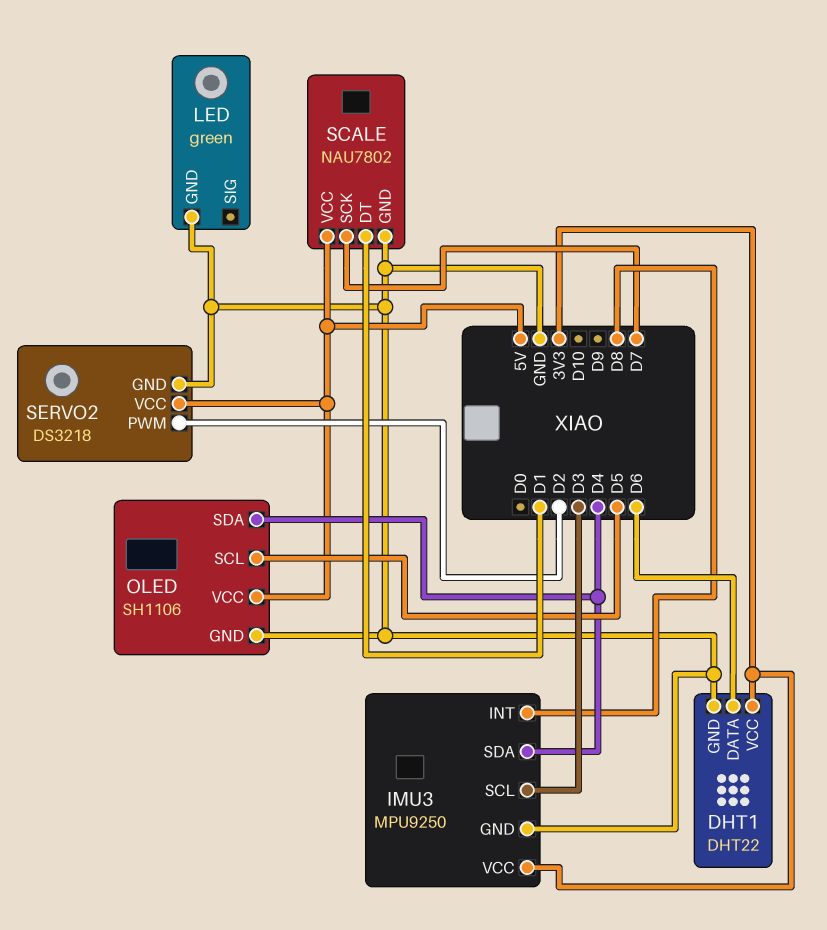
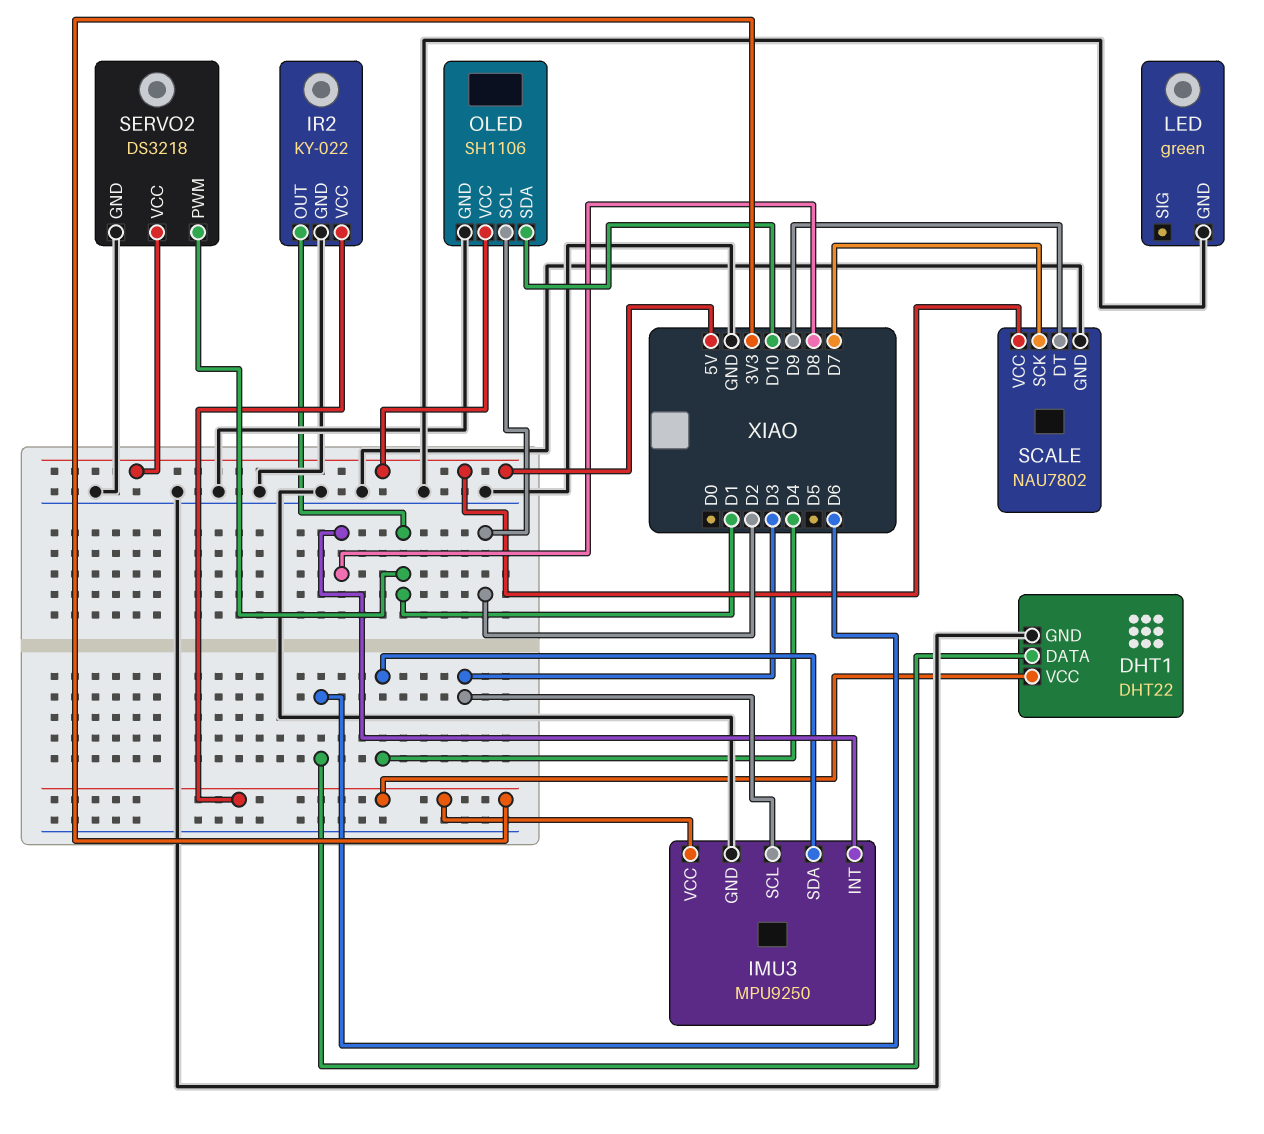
IR2: none -> KY-022
IR2 pin GND: none -> GND
IR2 pin OUT: none -> D1
IR2 pin VCC: none -> 3V3
OLED pin SCL: D5 -> D2
OLED pin SDA: D4 -> D10
SCALE pin DT: D1 -> D9
SERVO2 pin PWM: D2 -> D1

